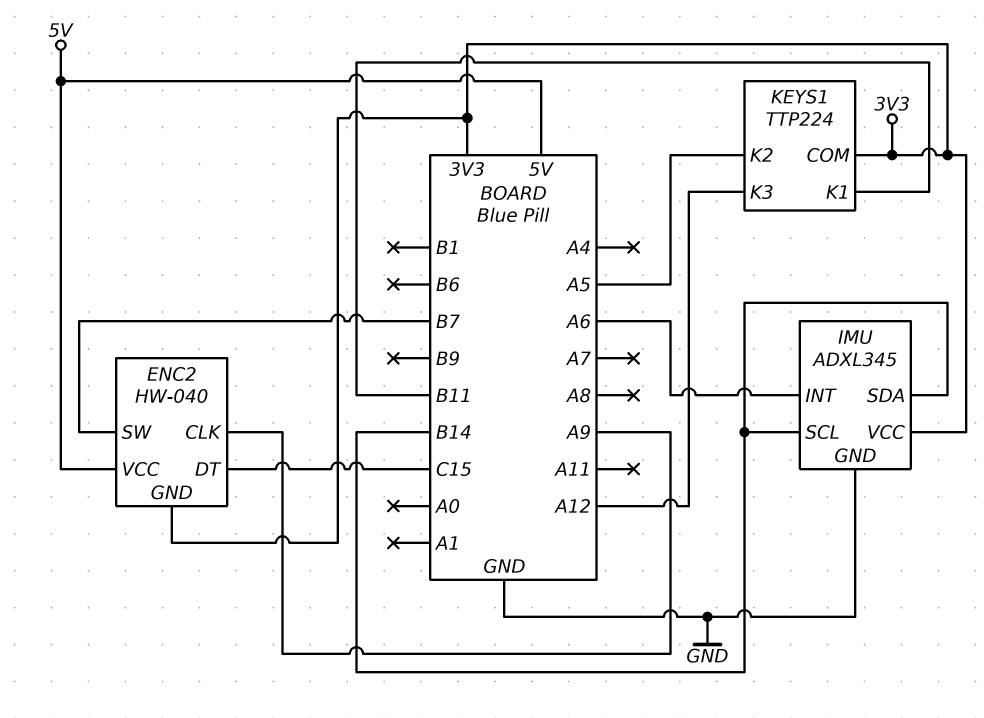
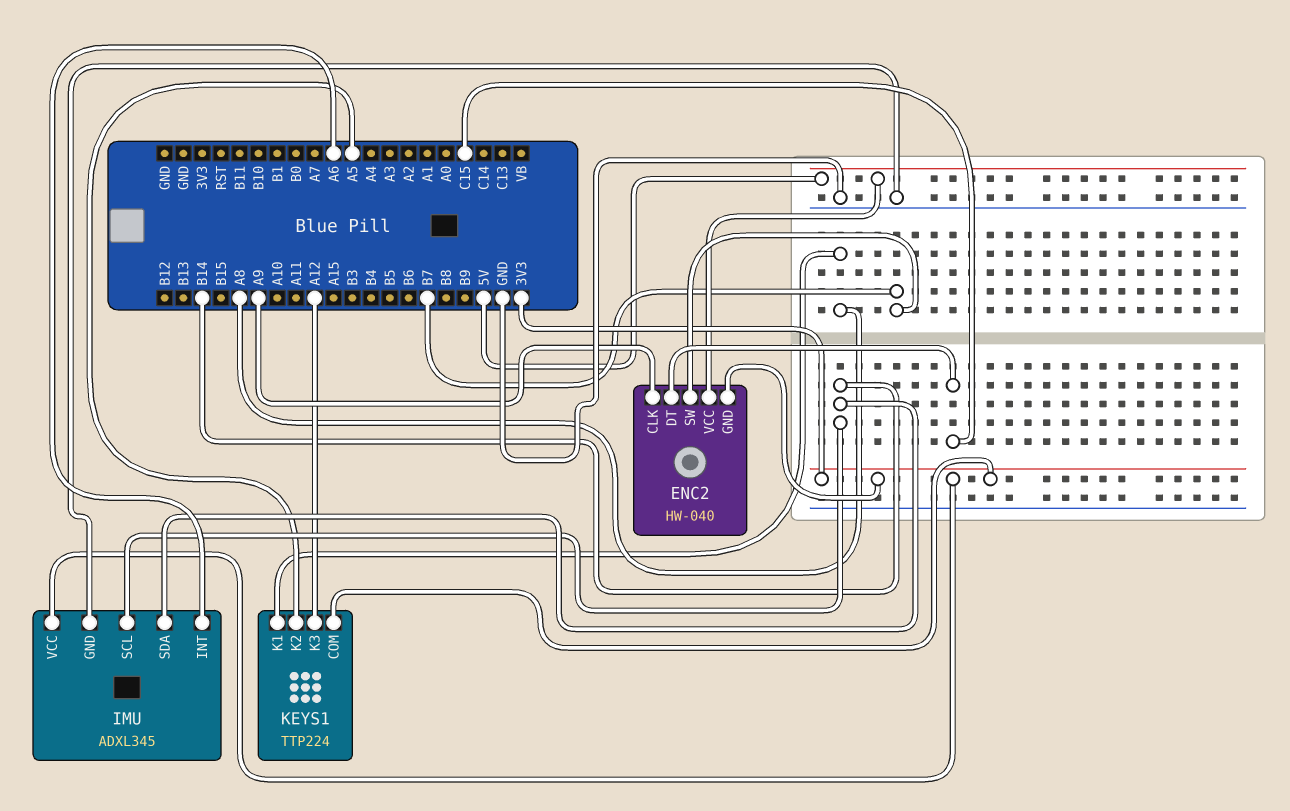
KEYS1 pin K1: B11 -> A8

